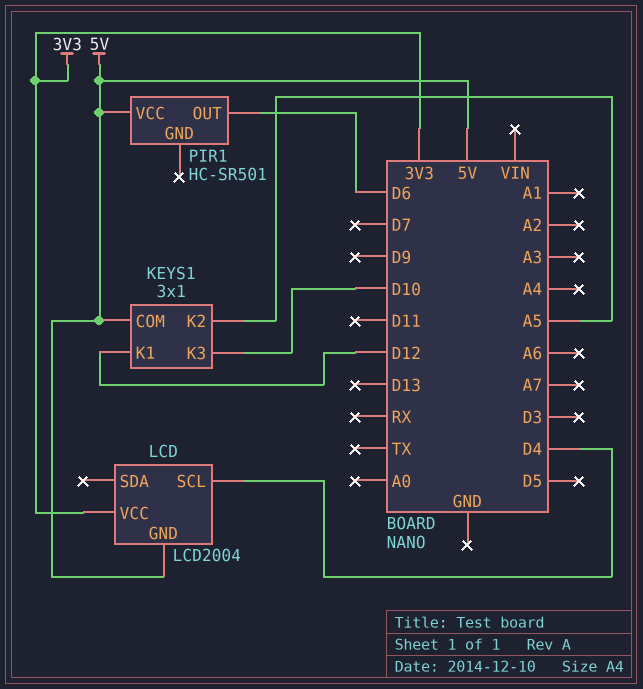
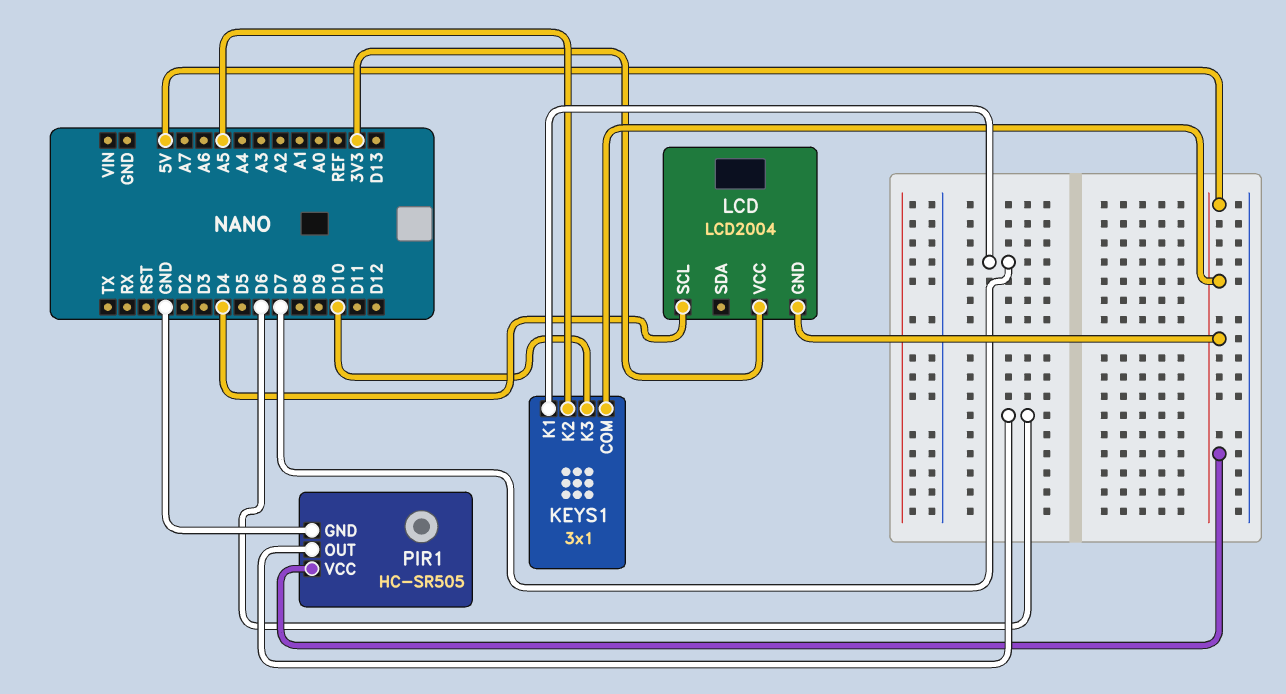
KEYS1 pin K1: D12 -> D7
PIR1: HC-SR501 -> HC-SR505
PIR1 pin GND: none -> GND

